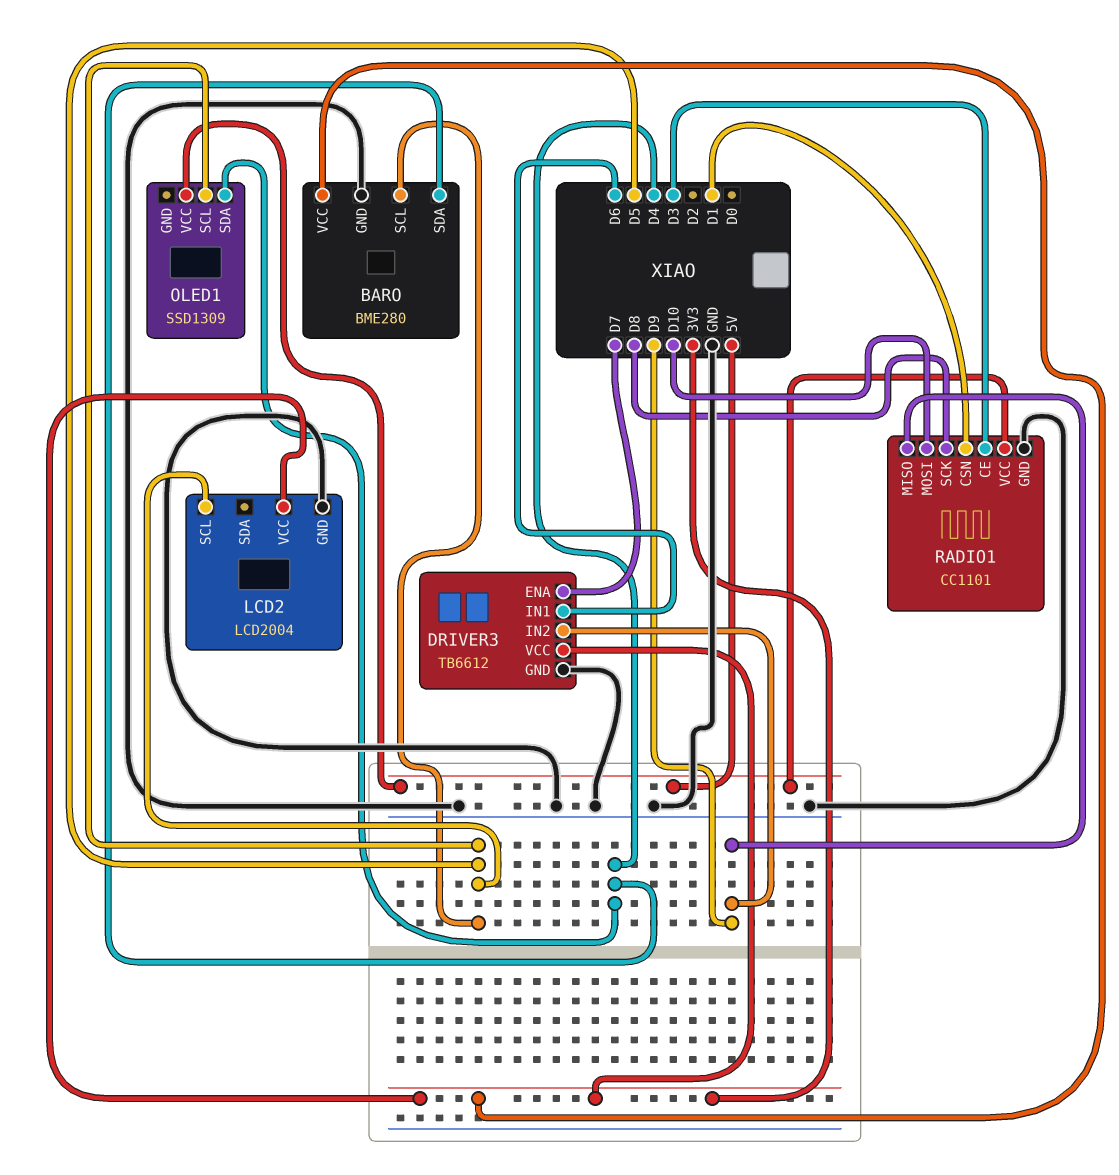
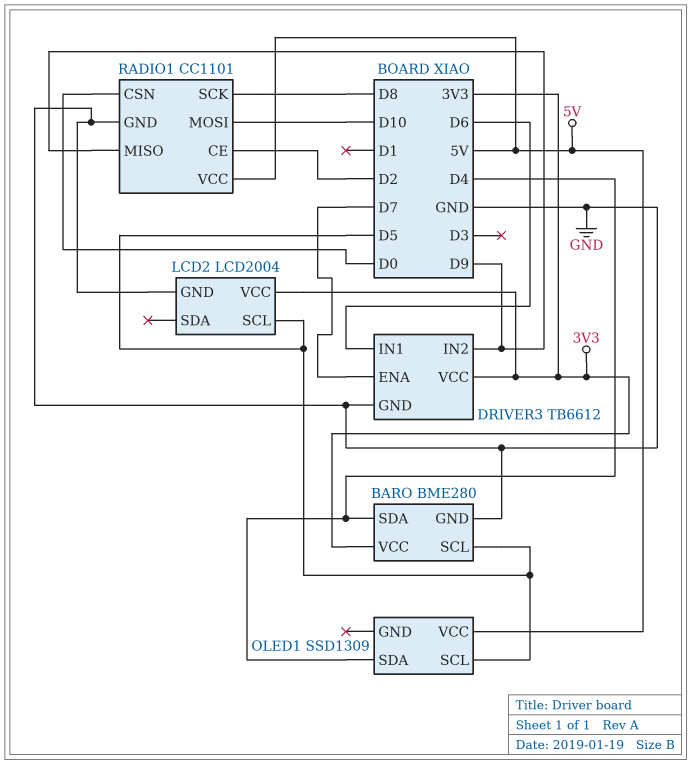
RADIO1 pin CE: D3 -> D2
RADIO1 pin CSN: D1 -> D0

